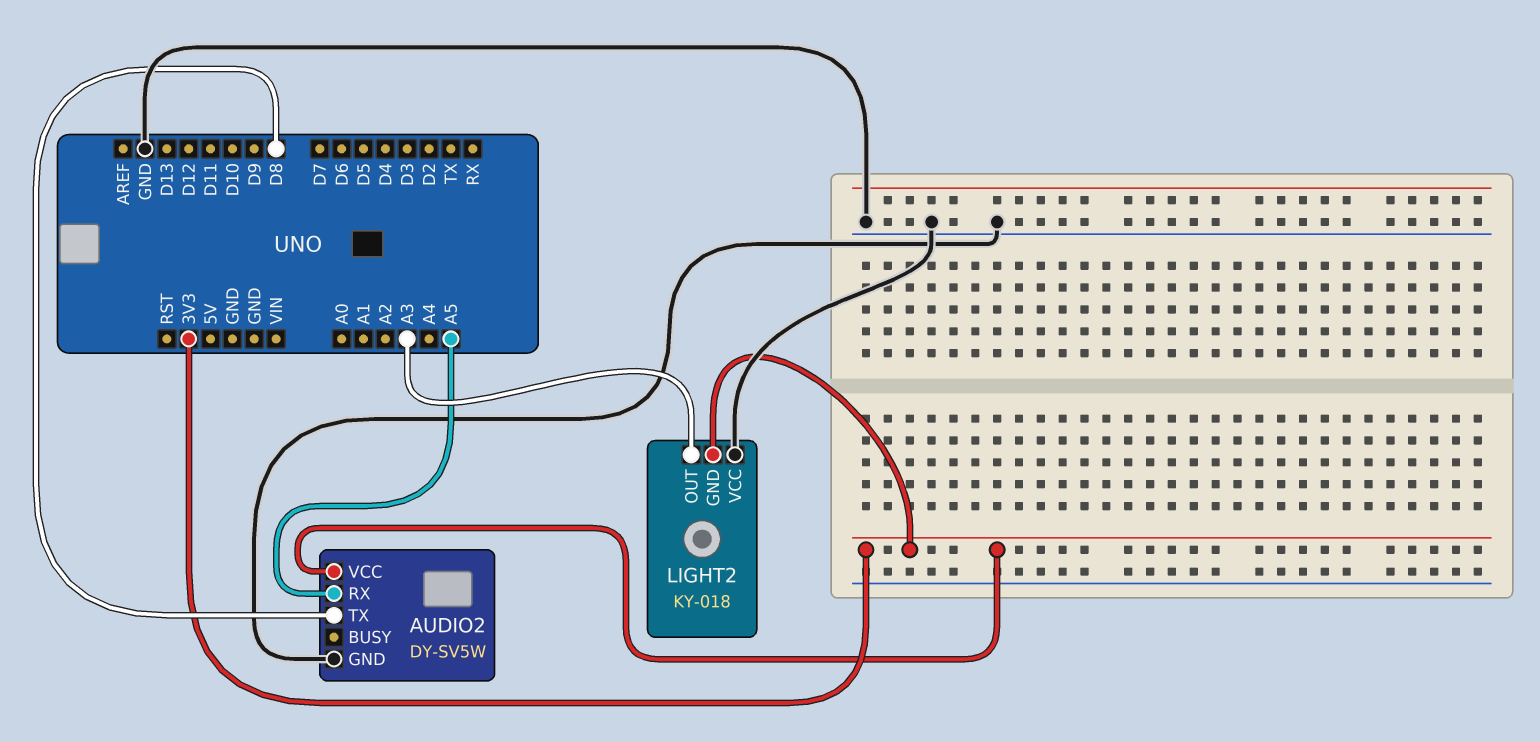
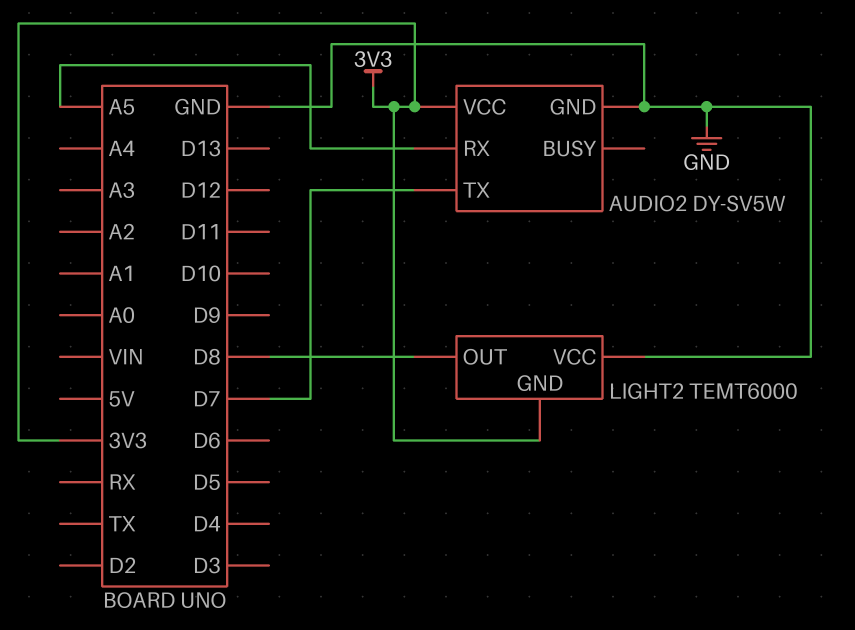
AUDIO2 pin TX: D8 -> D7
LIGHT2: KY-018 -> TEMT6000
LIGHT2 pin OUT: A3 -> D8

